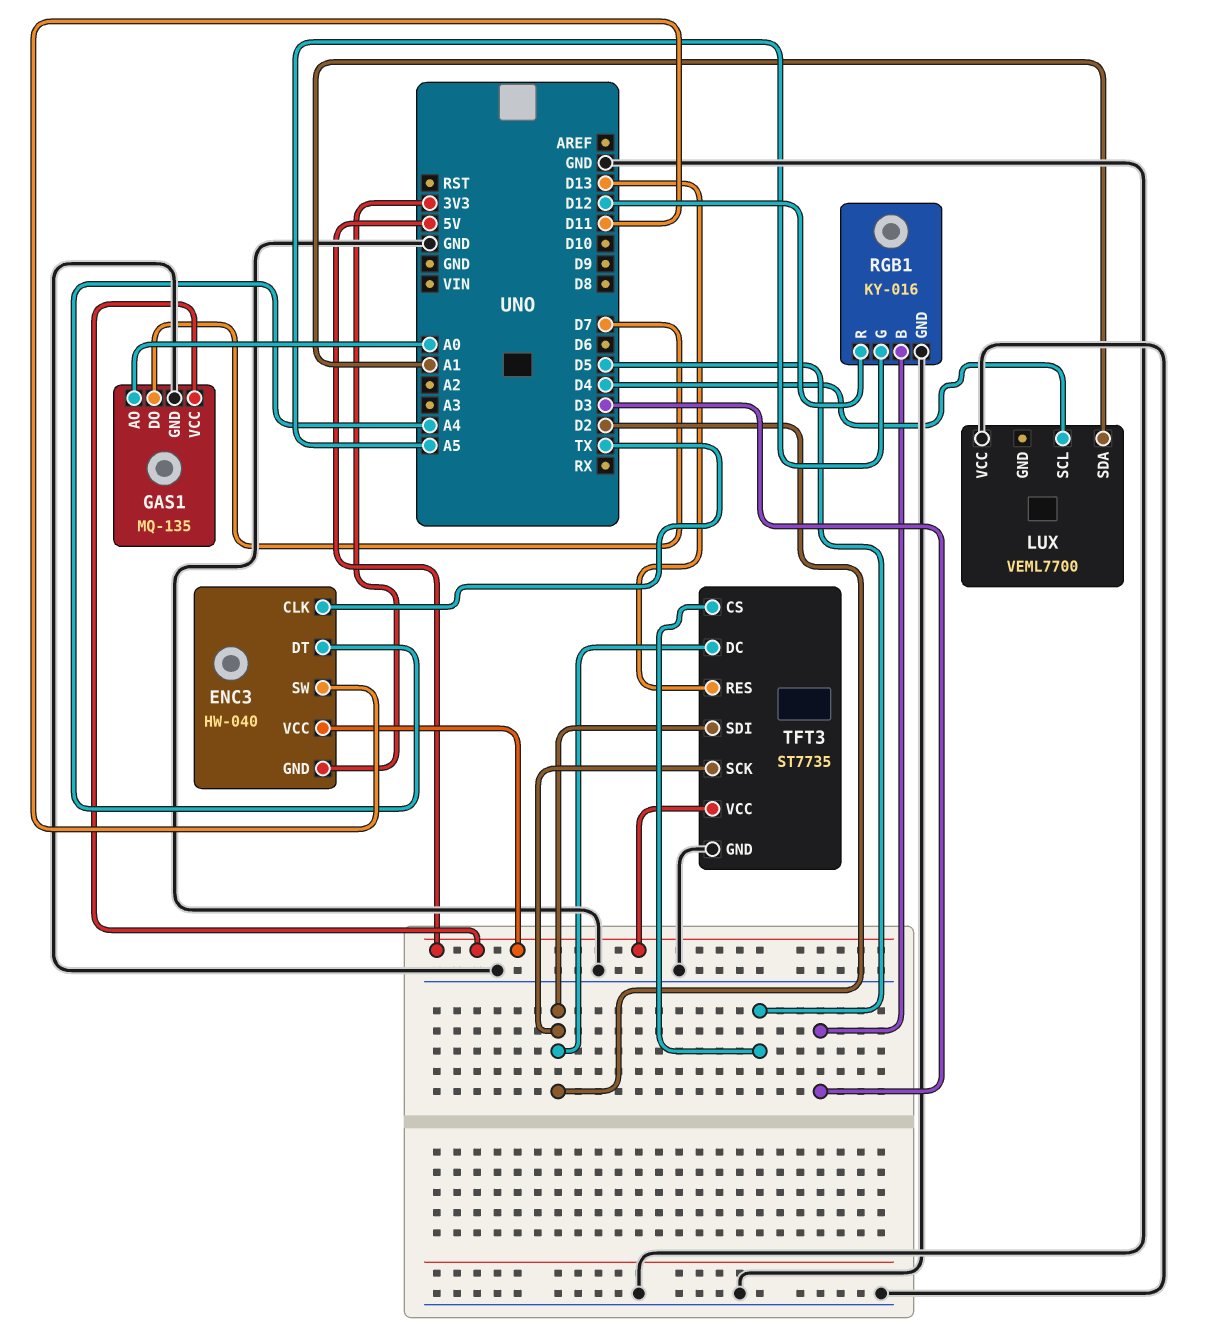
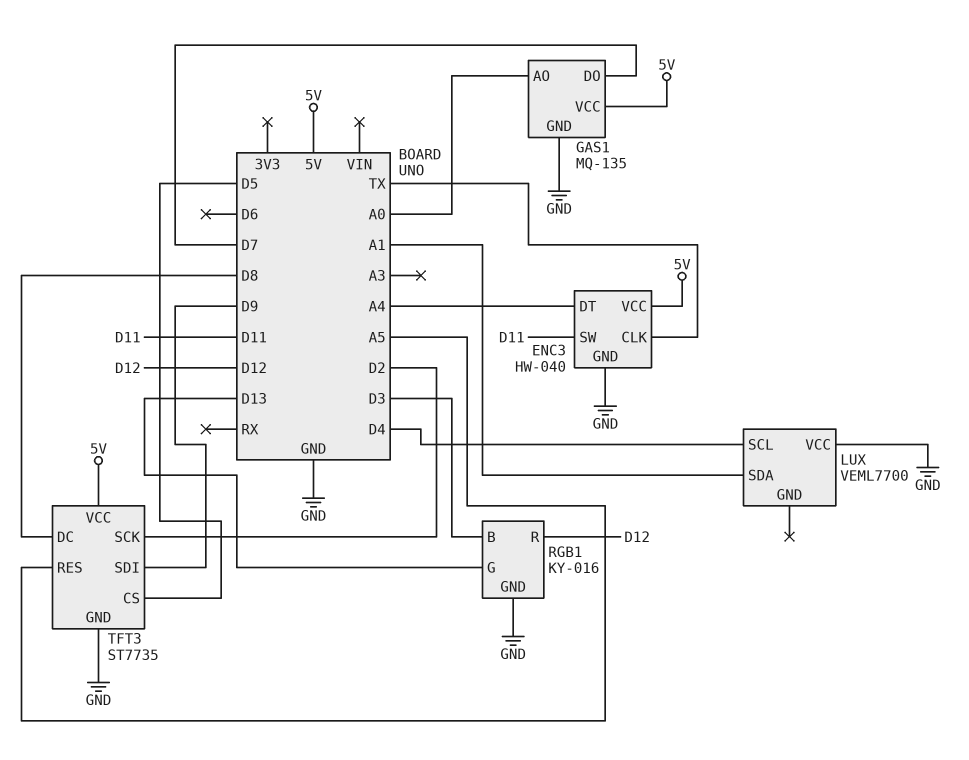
ENC3 pin GND: 3V3 -> GND
RGB1 pin G: A5 -> D13
TFT3 pin DC: D2 -> D8
TFT3 pin RES: D13 -> A5
TFT3 pin SDI: D2 -> D9

